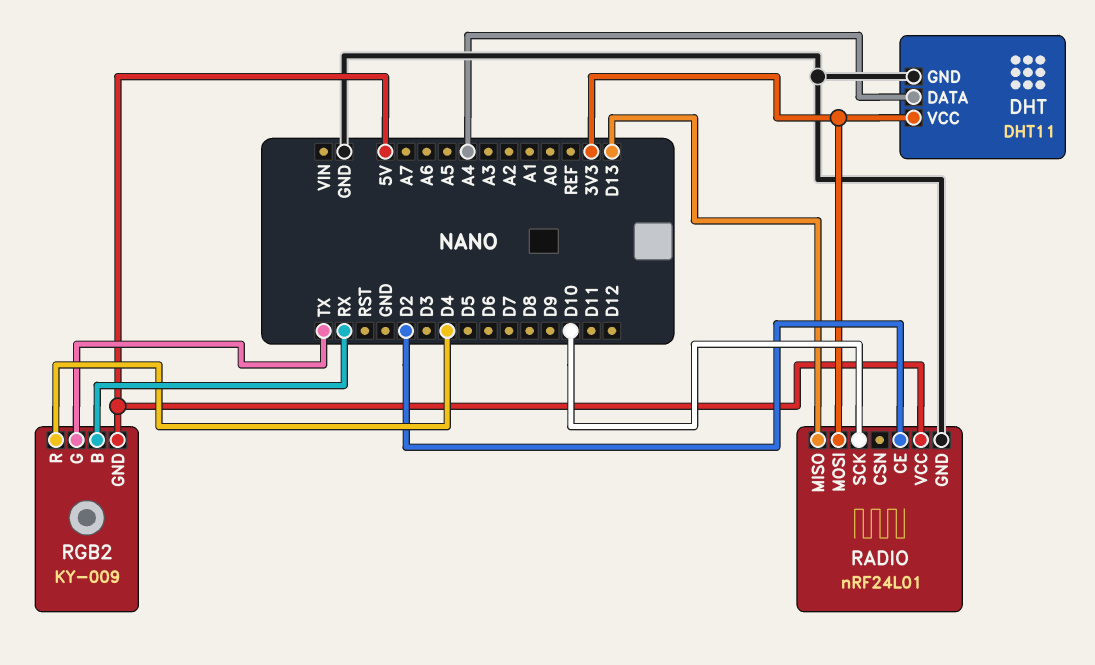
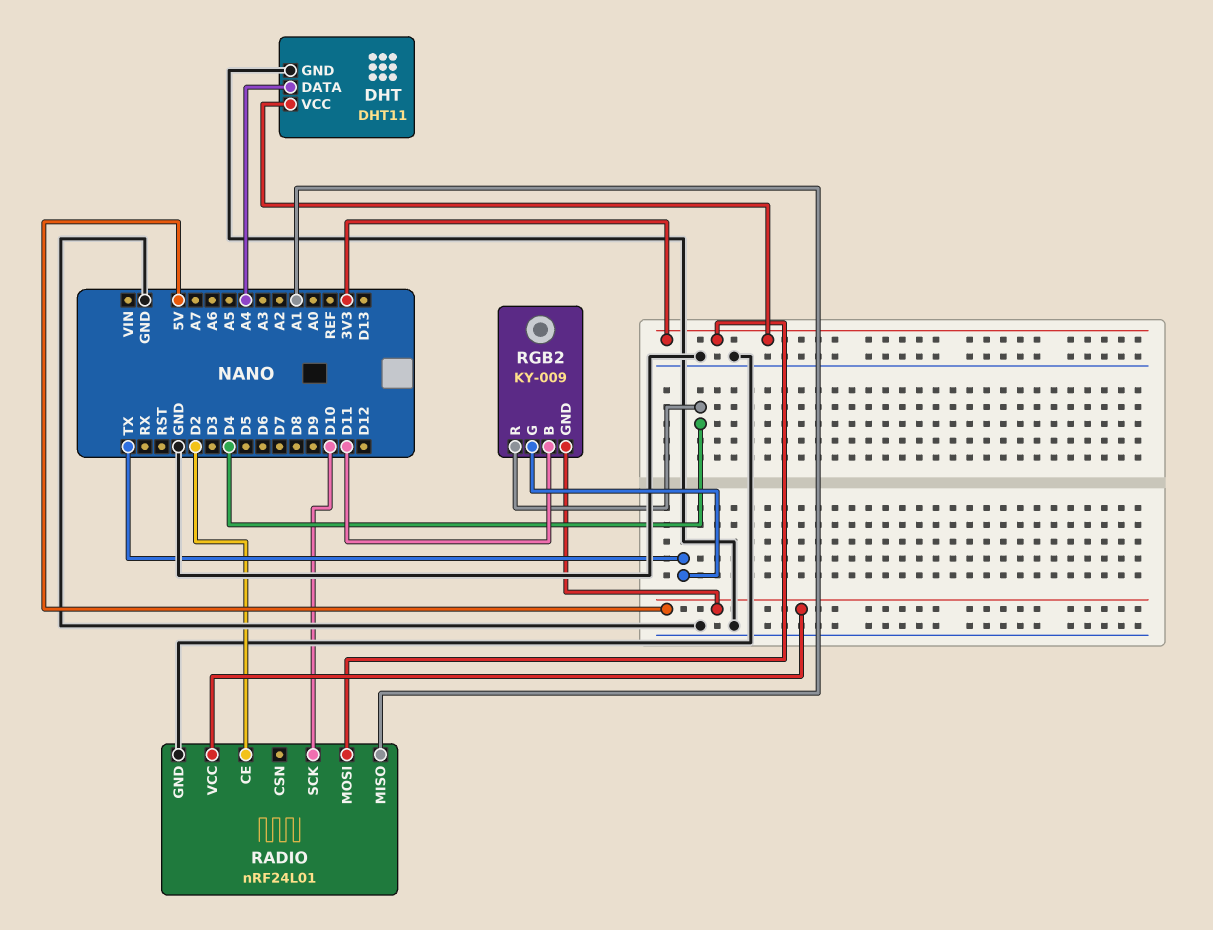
RADIO pin MISO: D13 -> A1
RGB2 pin B: RX -> D11

